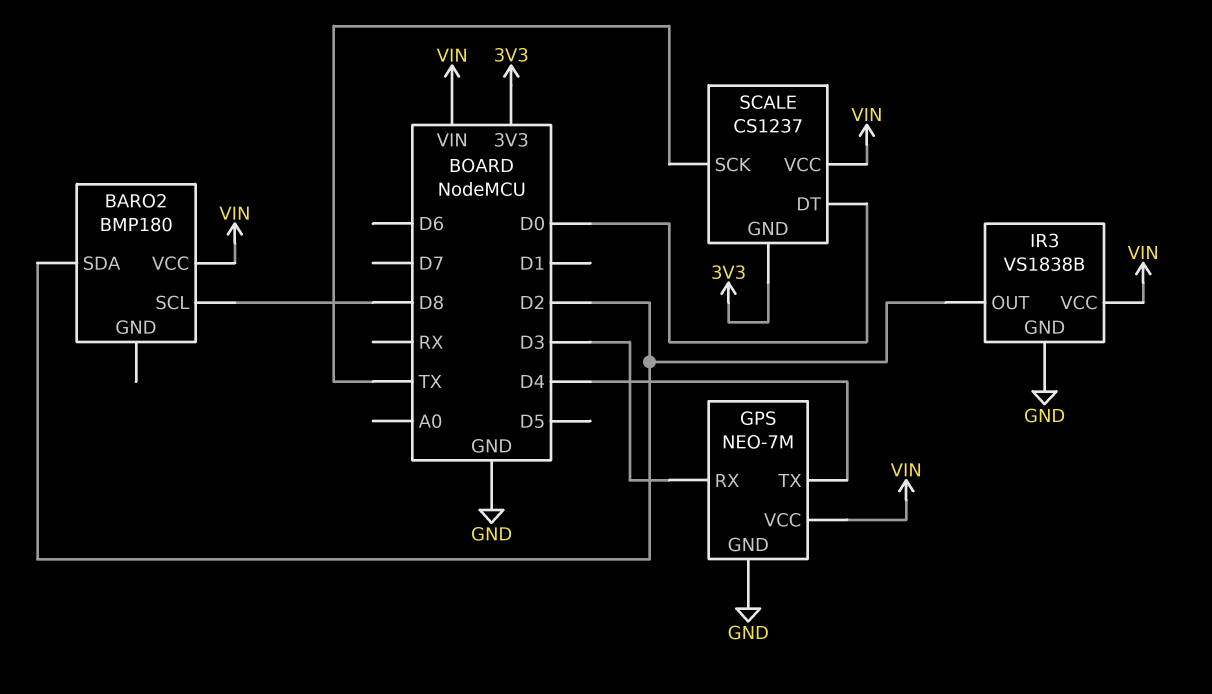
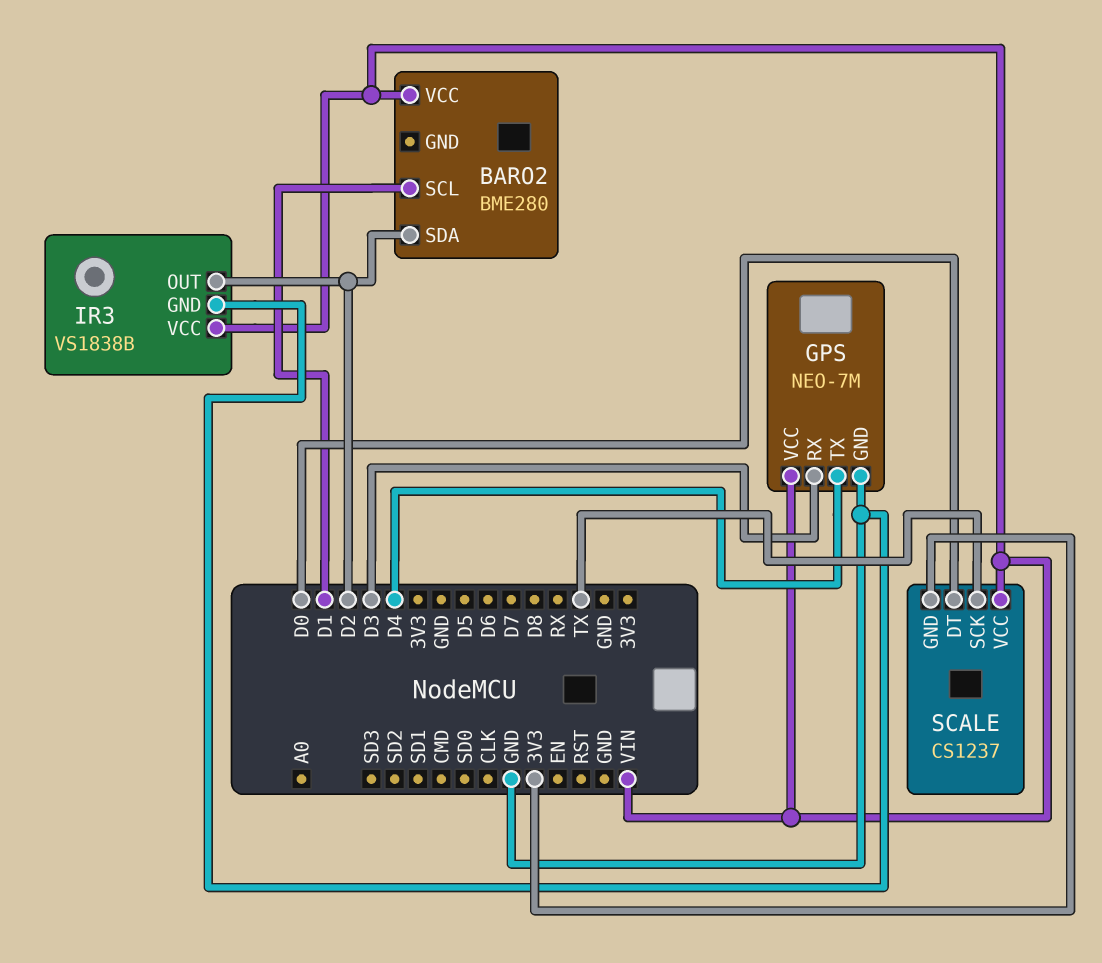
BARO2: BMP180 -> BME280
BARO2 pin SCL: D8 -> D1

